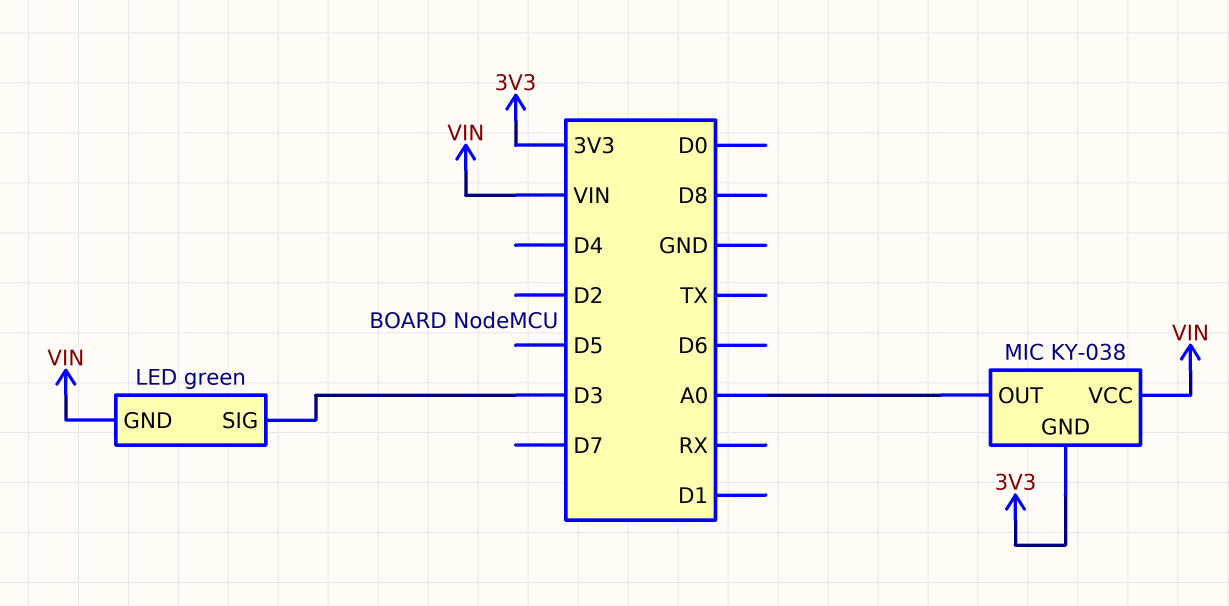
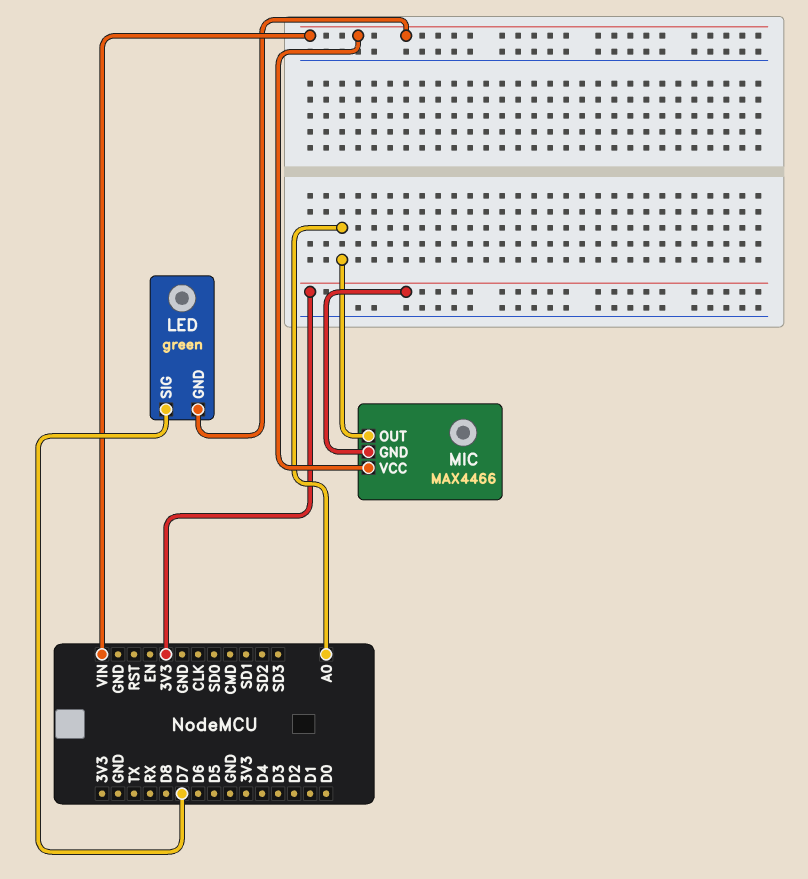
LED pin SIG: D3 -> D7
MIC: KY-038 -> MAX4466

